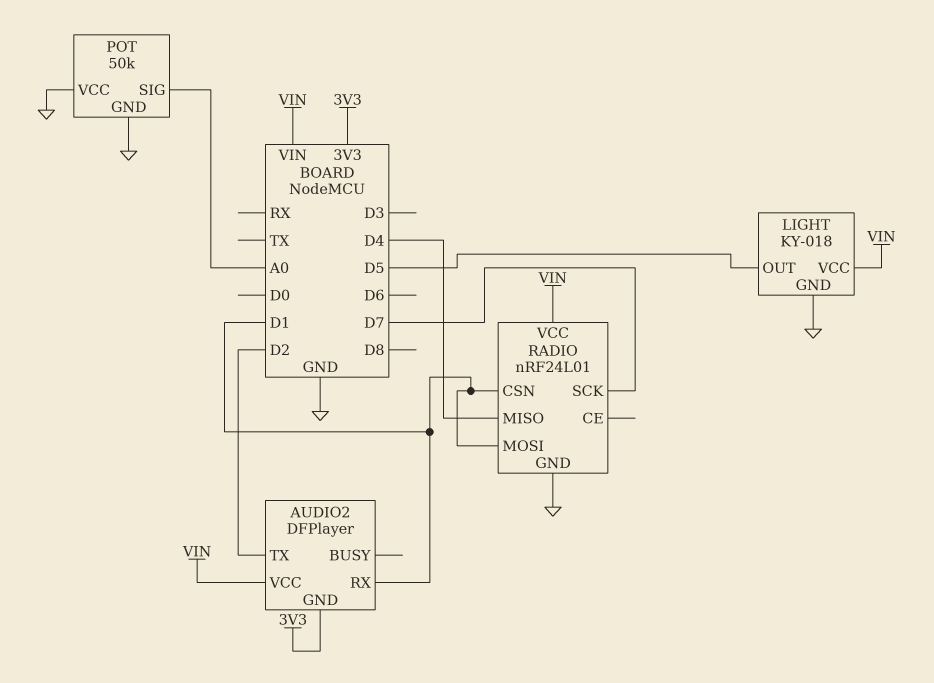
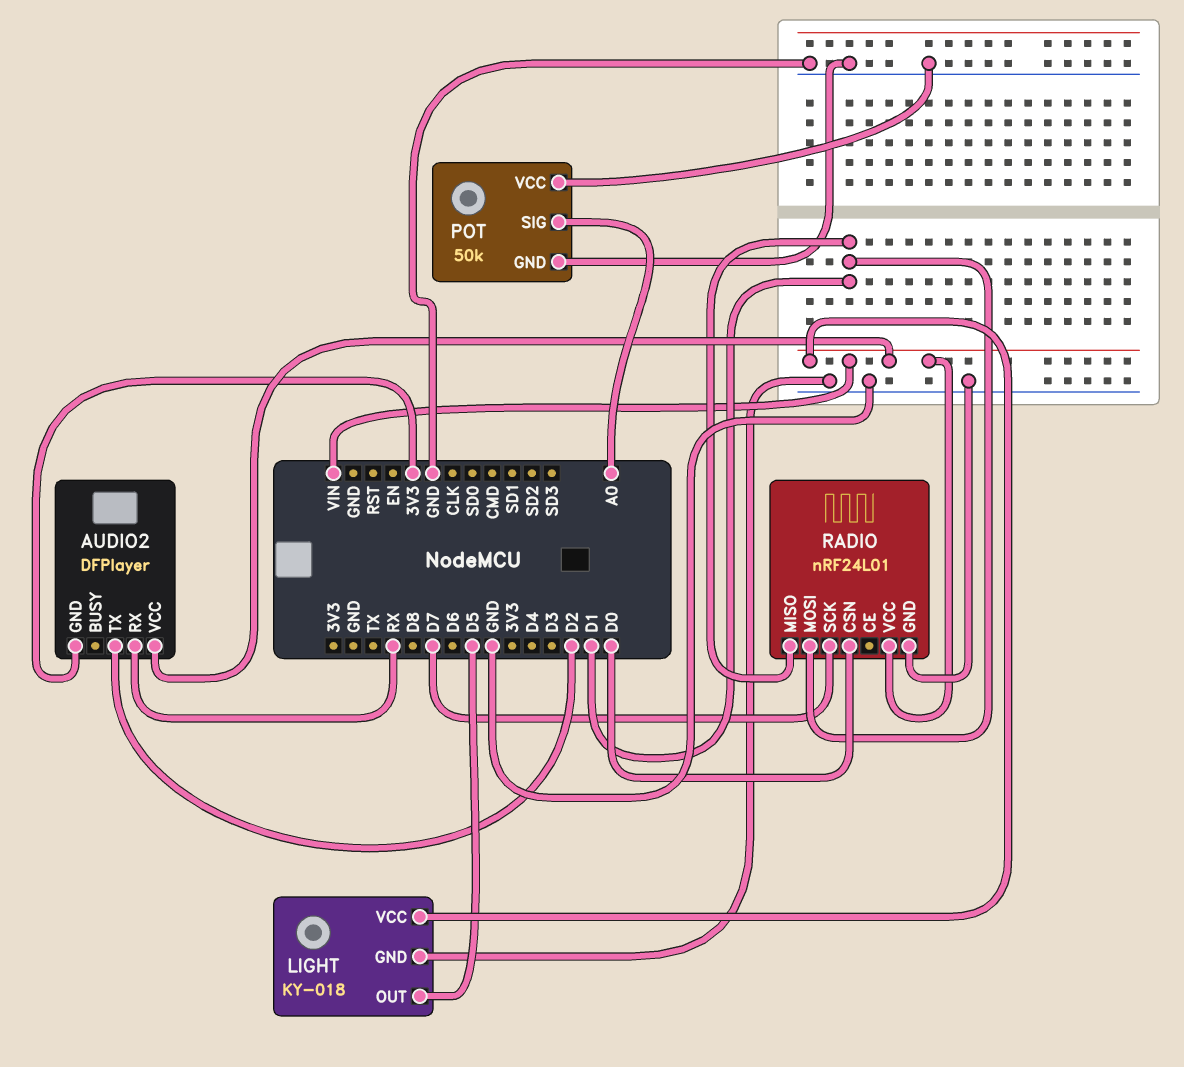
AUDIO2 pin RX: D1 -> RX
RADIO pin CSN: D1 -> D0
RADIO pin MISO: D4 -> D1

